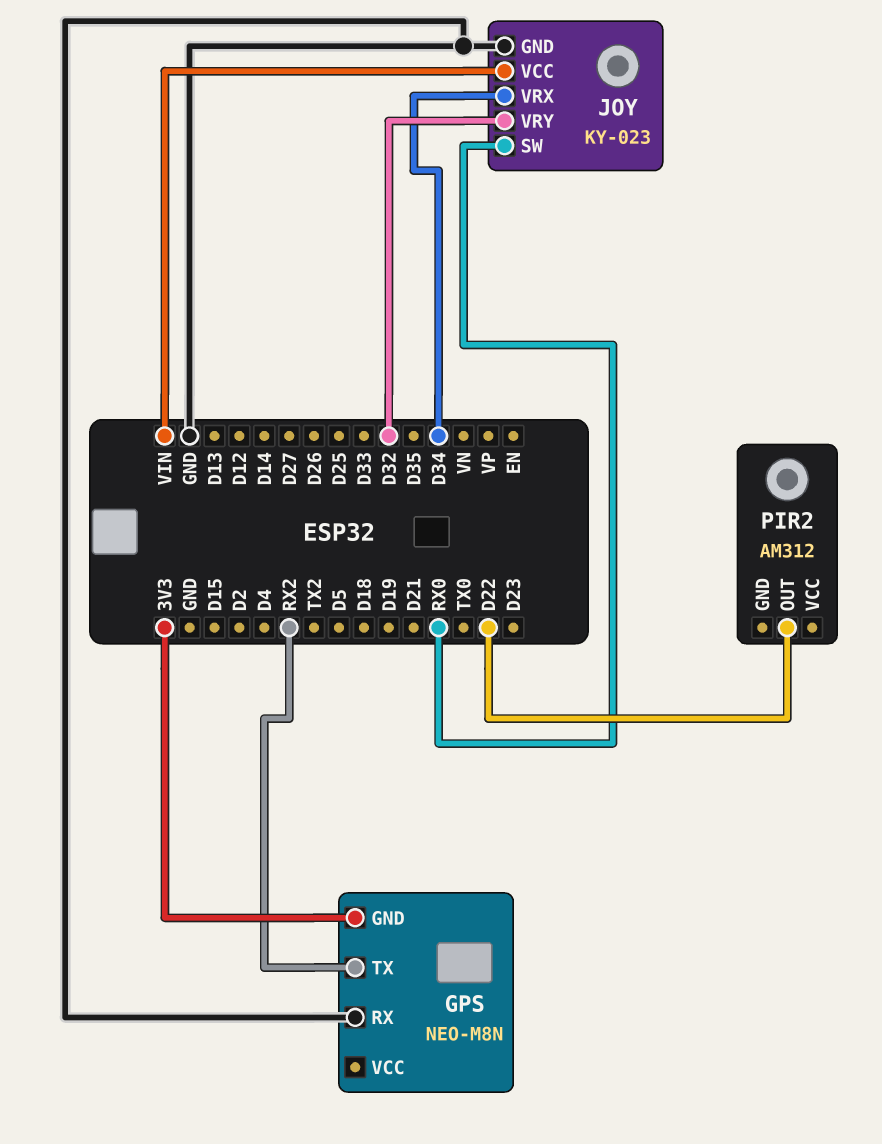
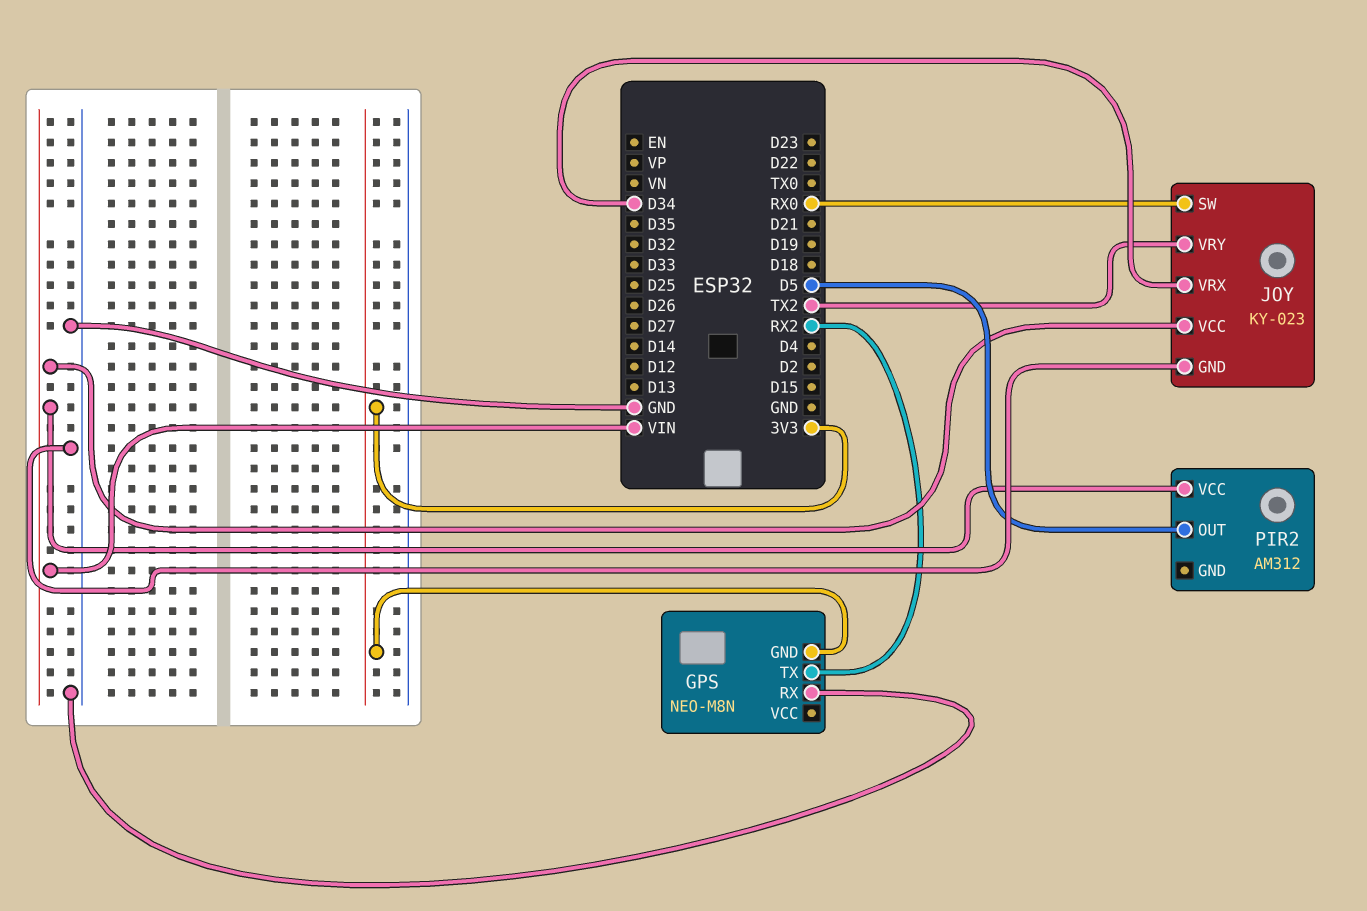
JOY pin VRY: D32 -> TX2
PIR2 pin OUT: D22 -> D5
PIR2 pin VCC: none -> VIN

